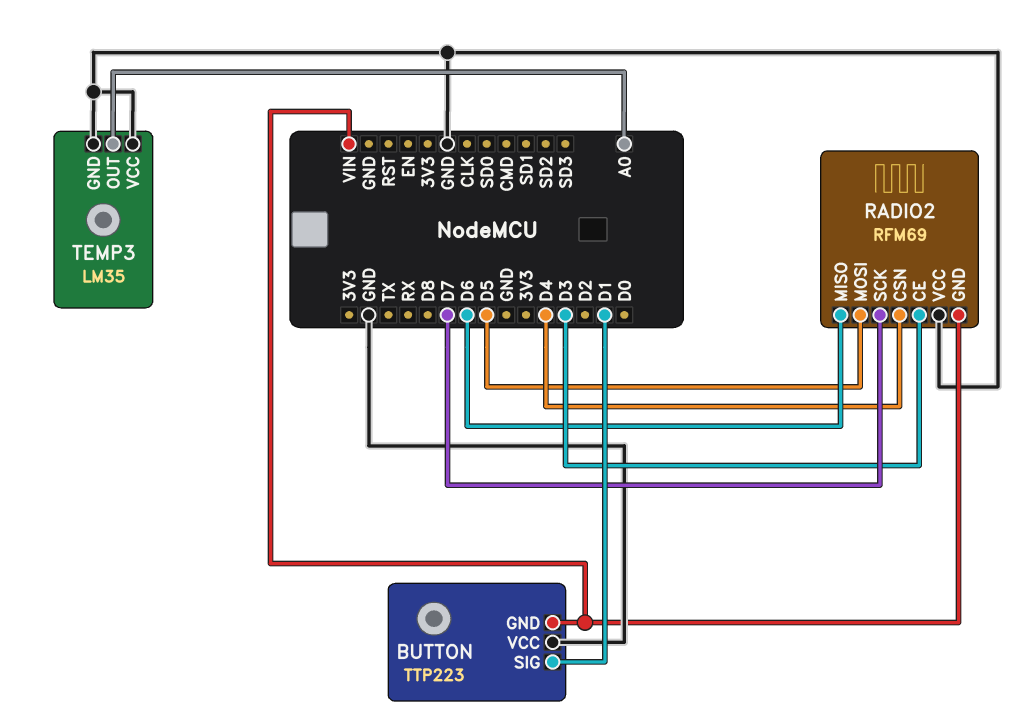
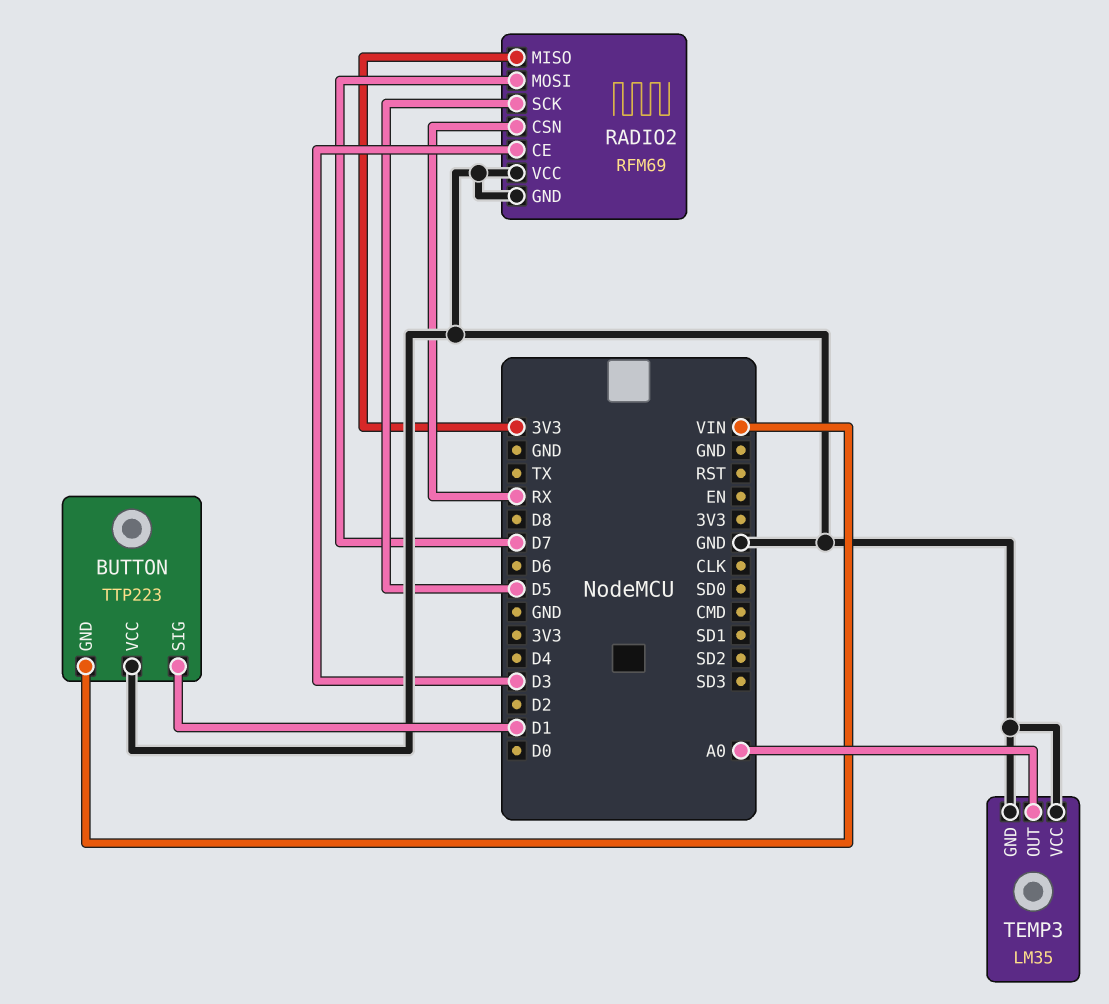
RADIO2 pin CSN: D4 -> RX
RADIO2 pin GND: VIN -> GND
RADIO2 pin MISO: D6 -> 3V3
RADIO2 pin MOSI: D5 -> D7
RADIO2 pin SCK: D7 -> D5

